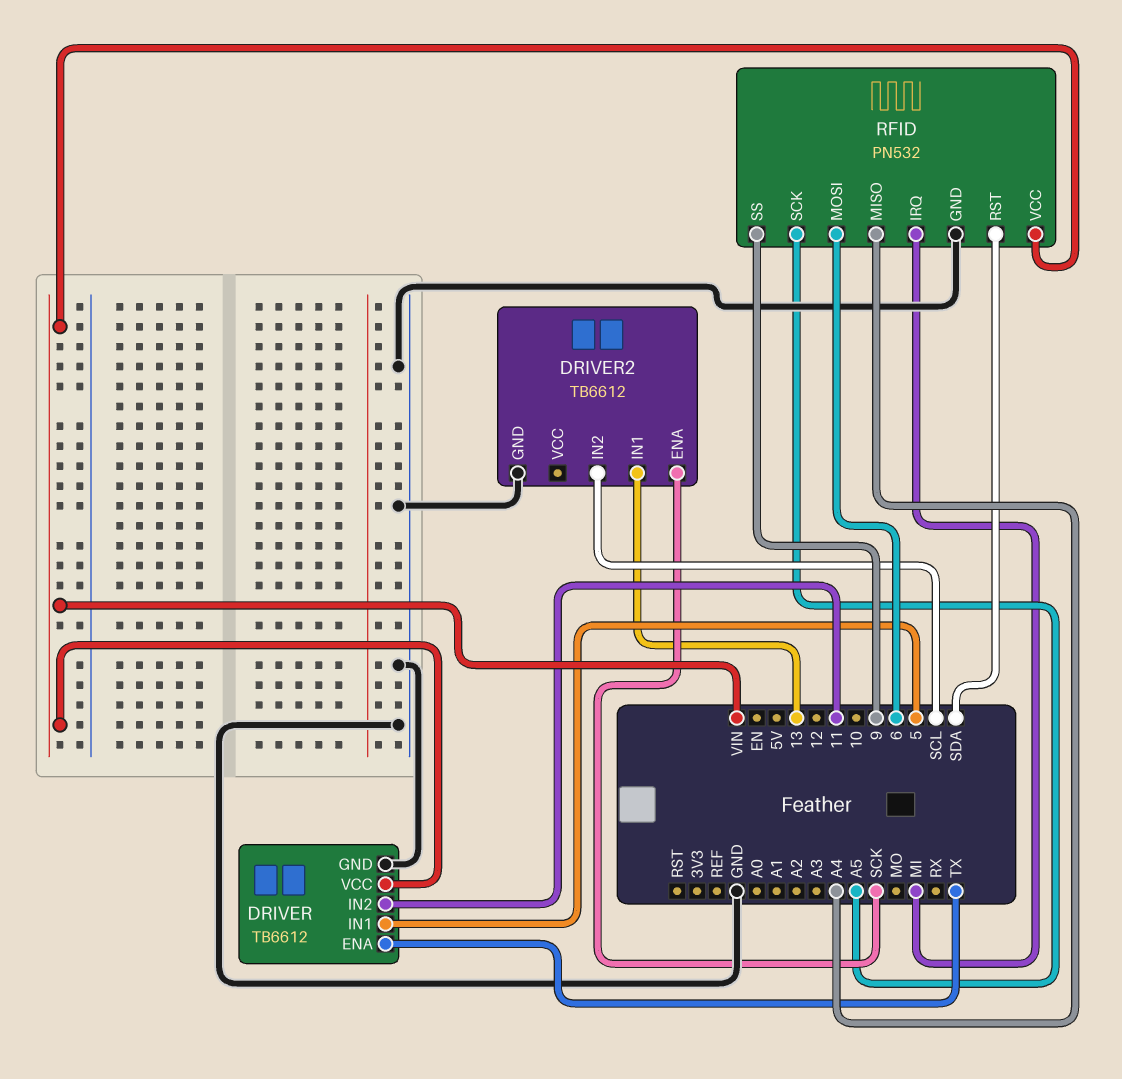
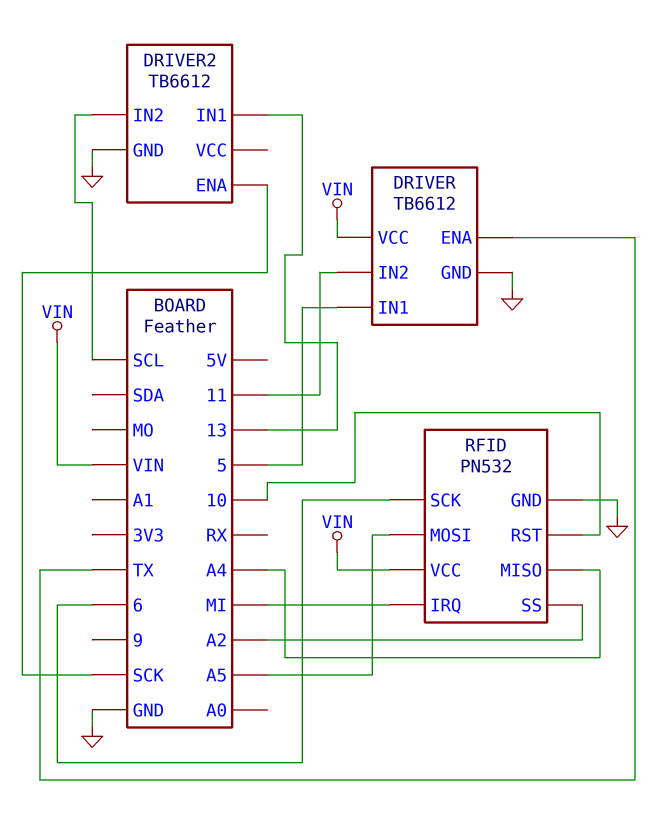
RFID pin MOSI: 6 -> A5
RFID pin RST: SDA -> 10
RFID pin SCK: A5 -> 6
RFID pin SS: 9 -> A2

